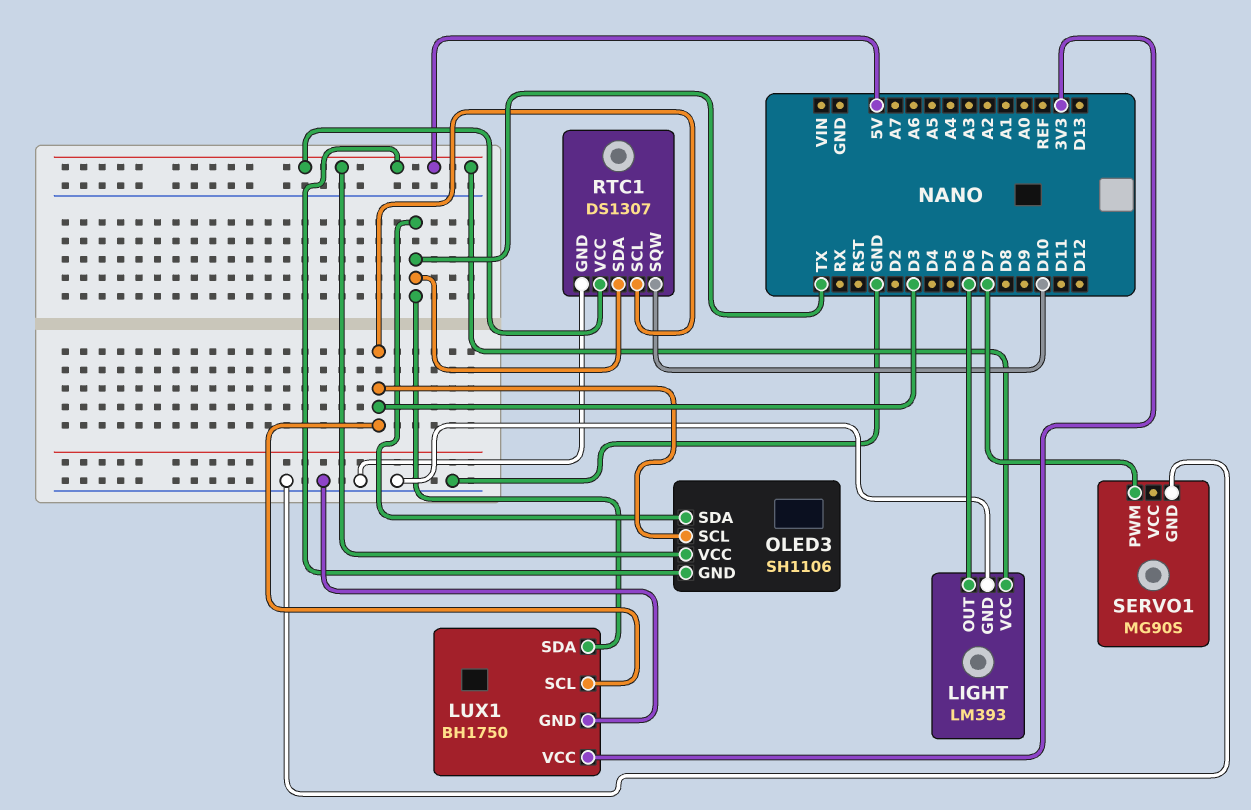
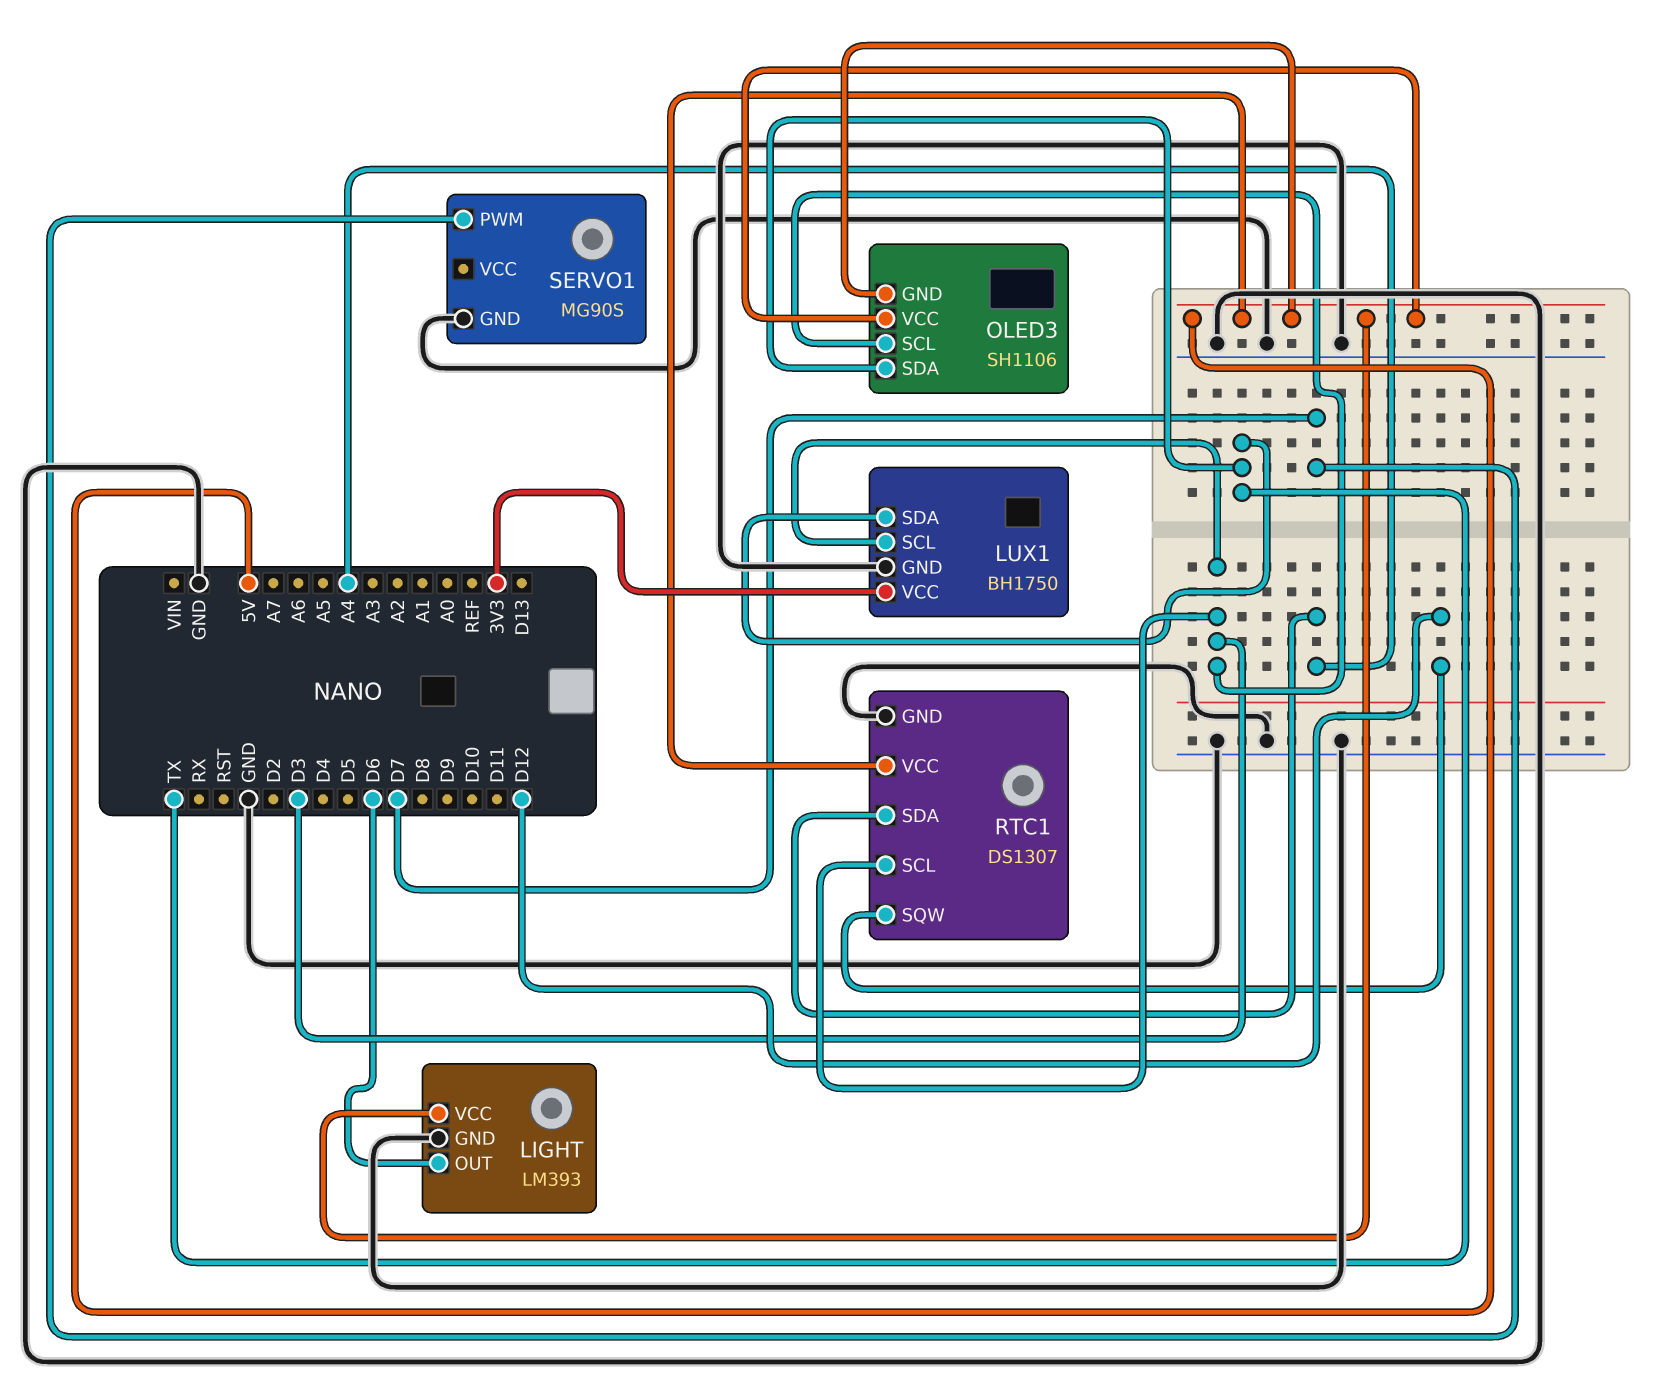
RTC1 pin SDA: TX -> A4
RTC1 pin SQW: D10 -> D12

